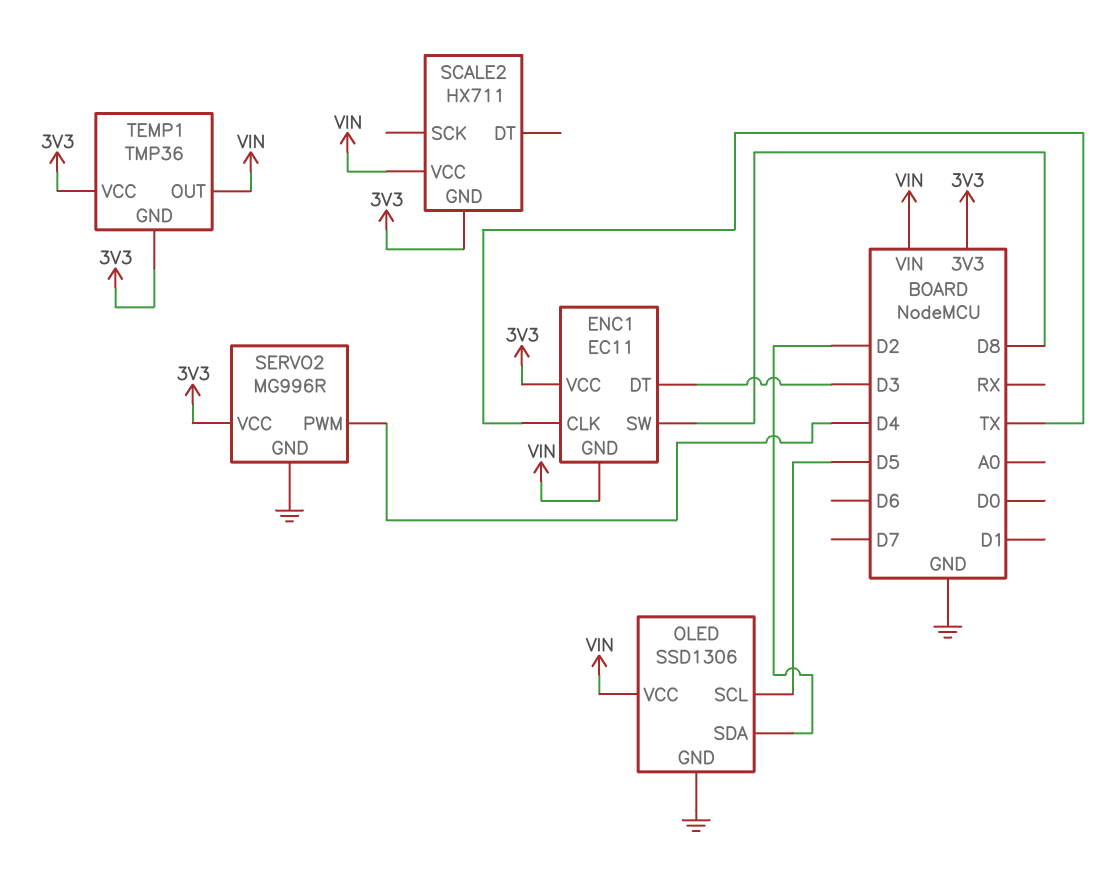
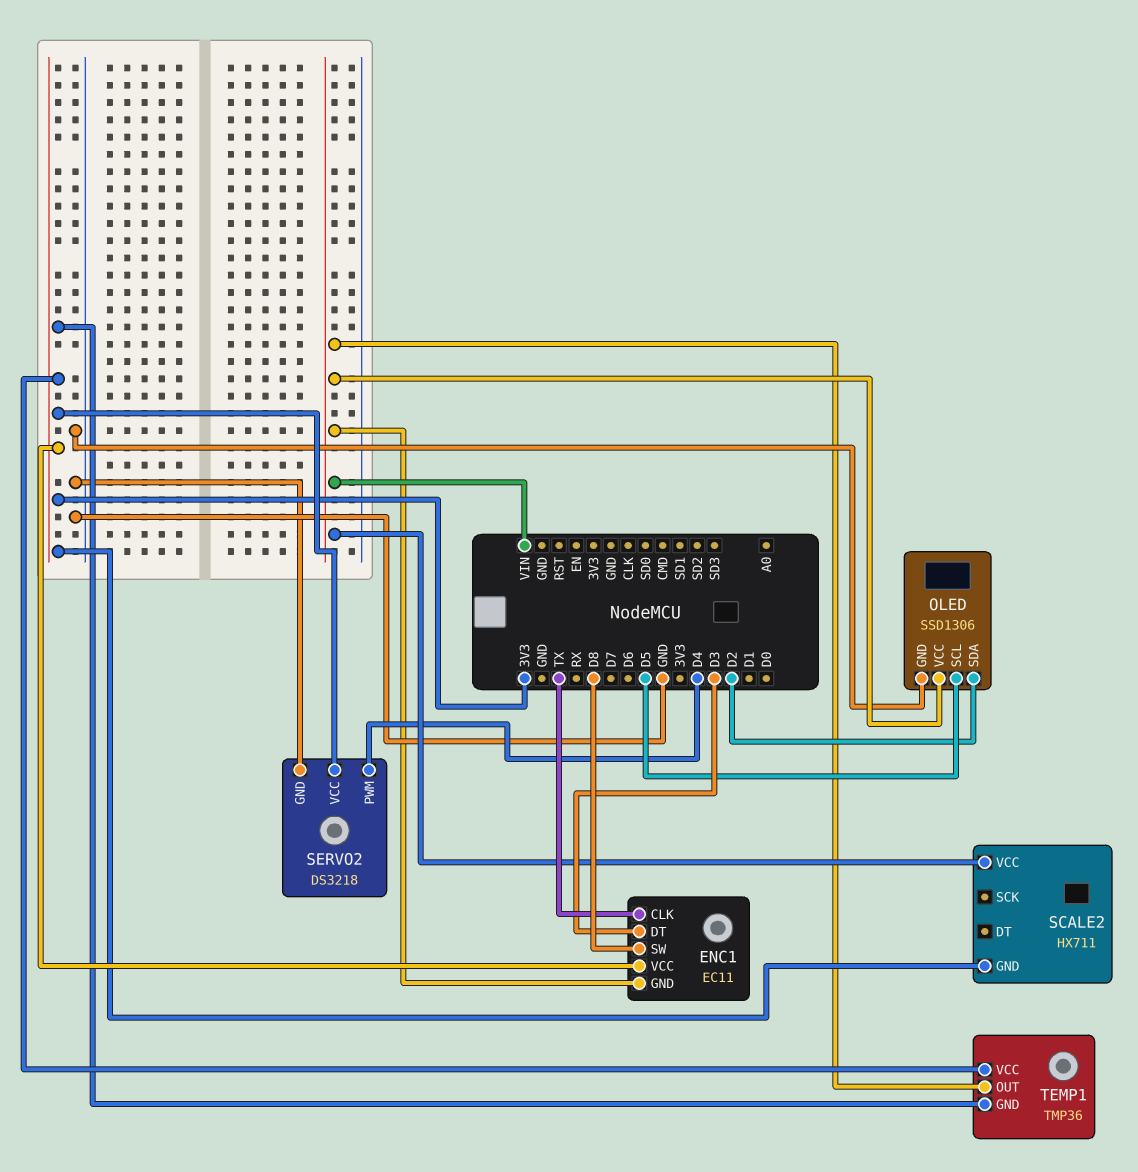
SERVO2: MG996R -> DS3218

